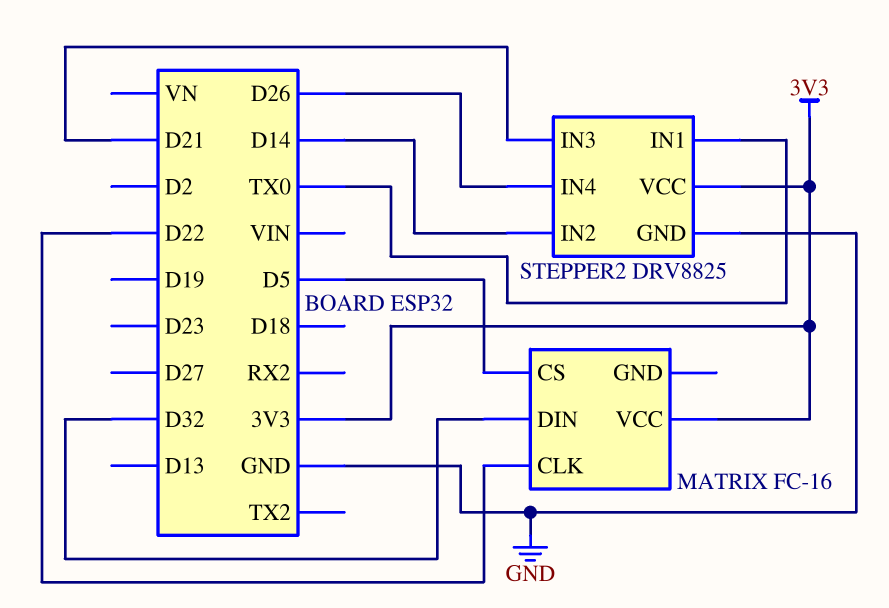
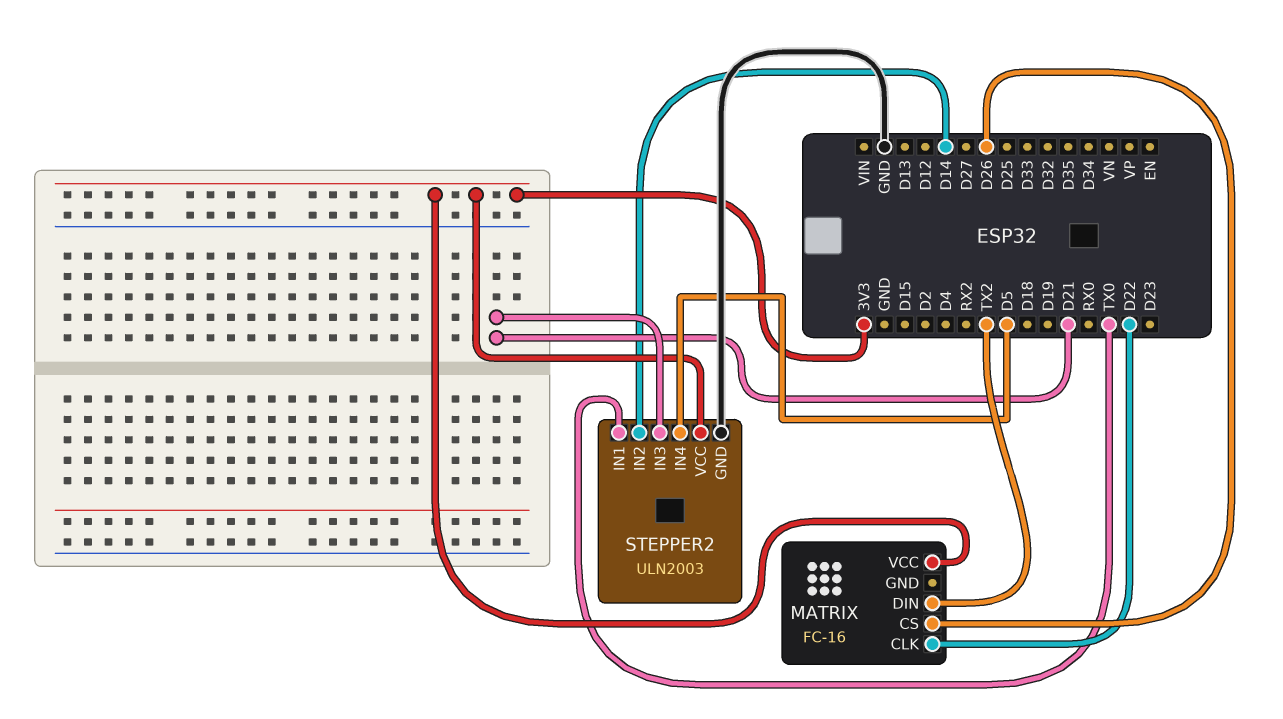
MATRIX pin CS: D5 -> D26
MATRIX pin DIN: D32 -> TX2
STEPPER2: DRV8825 -> ULN2003
STEPPER2 pin IN4: D26 -> D5

